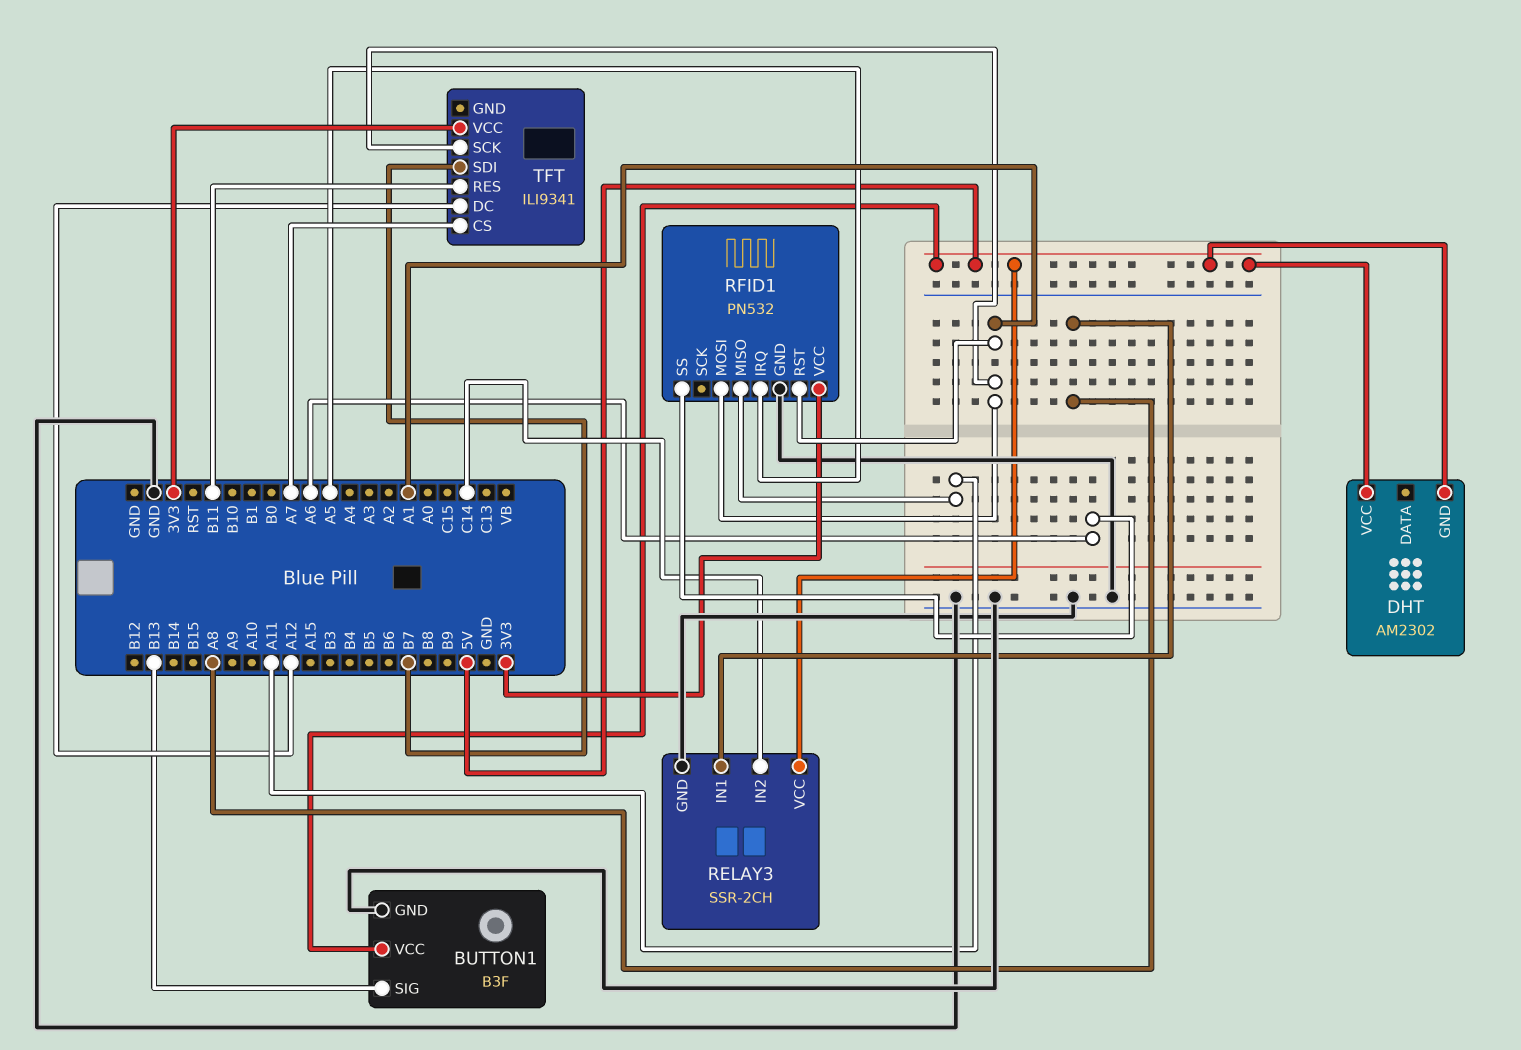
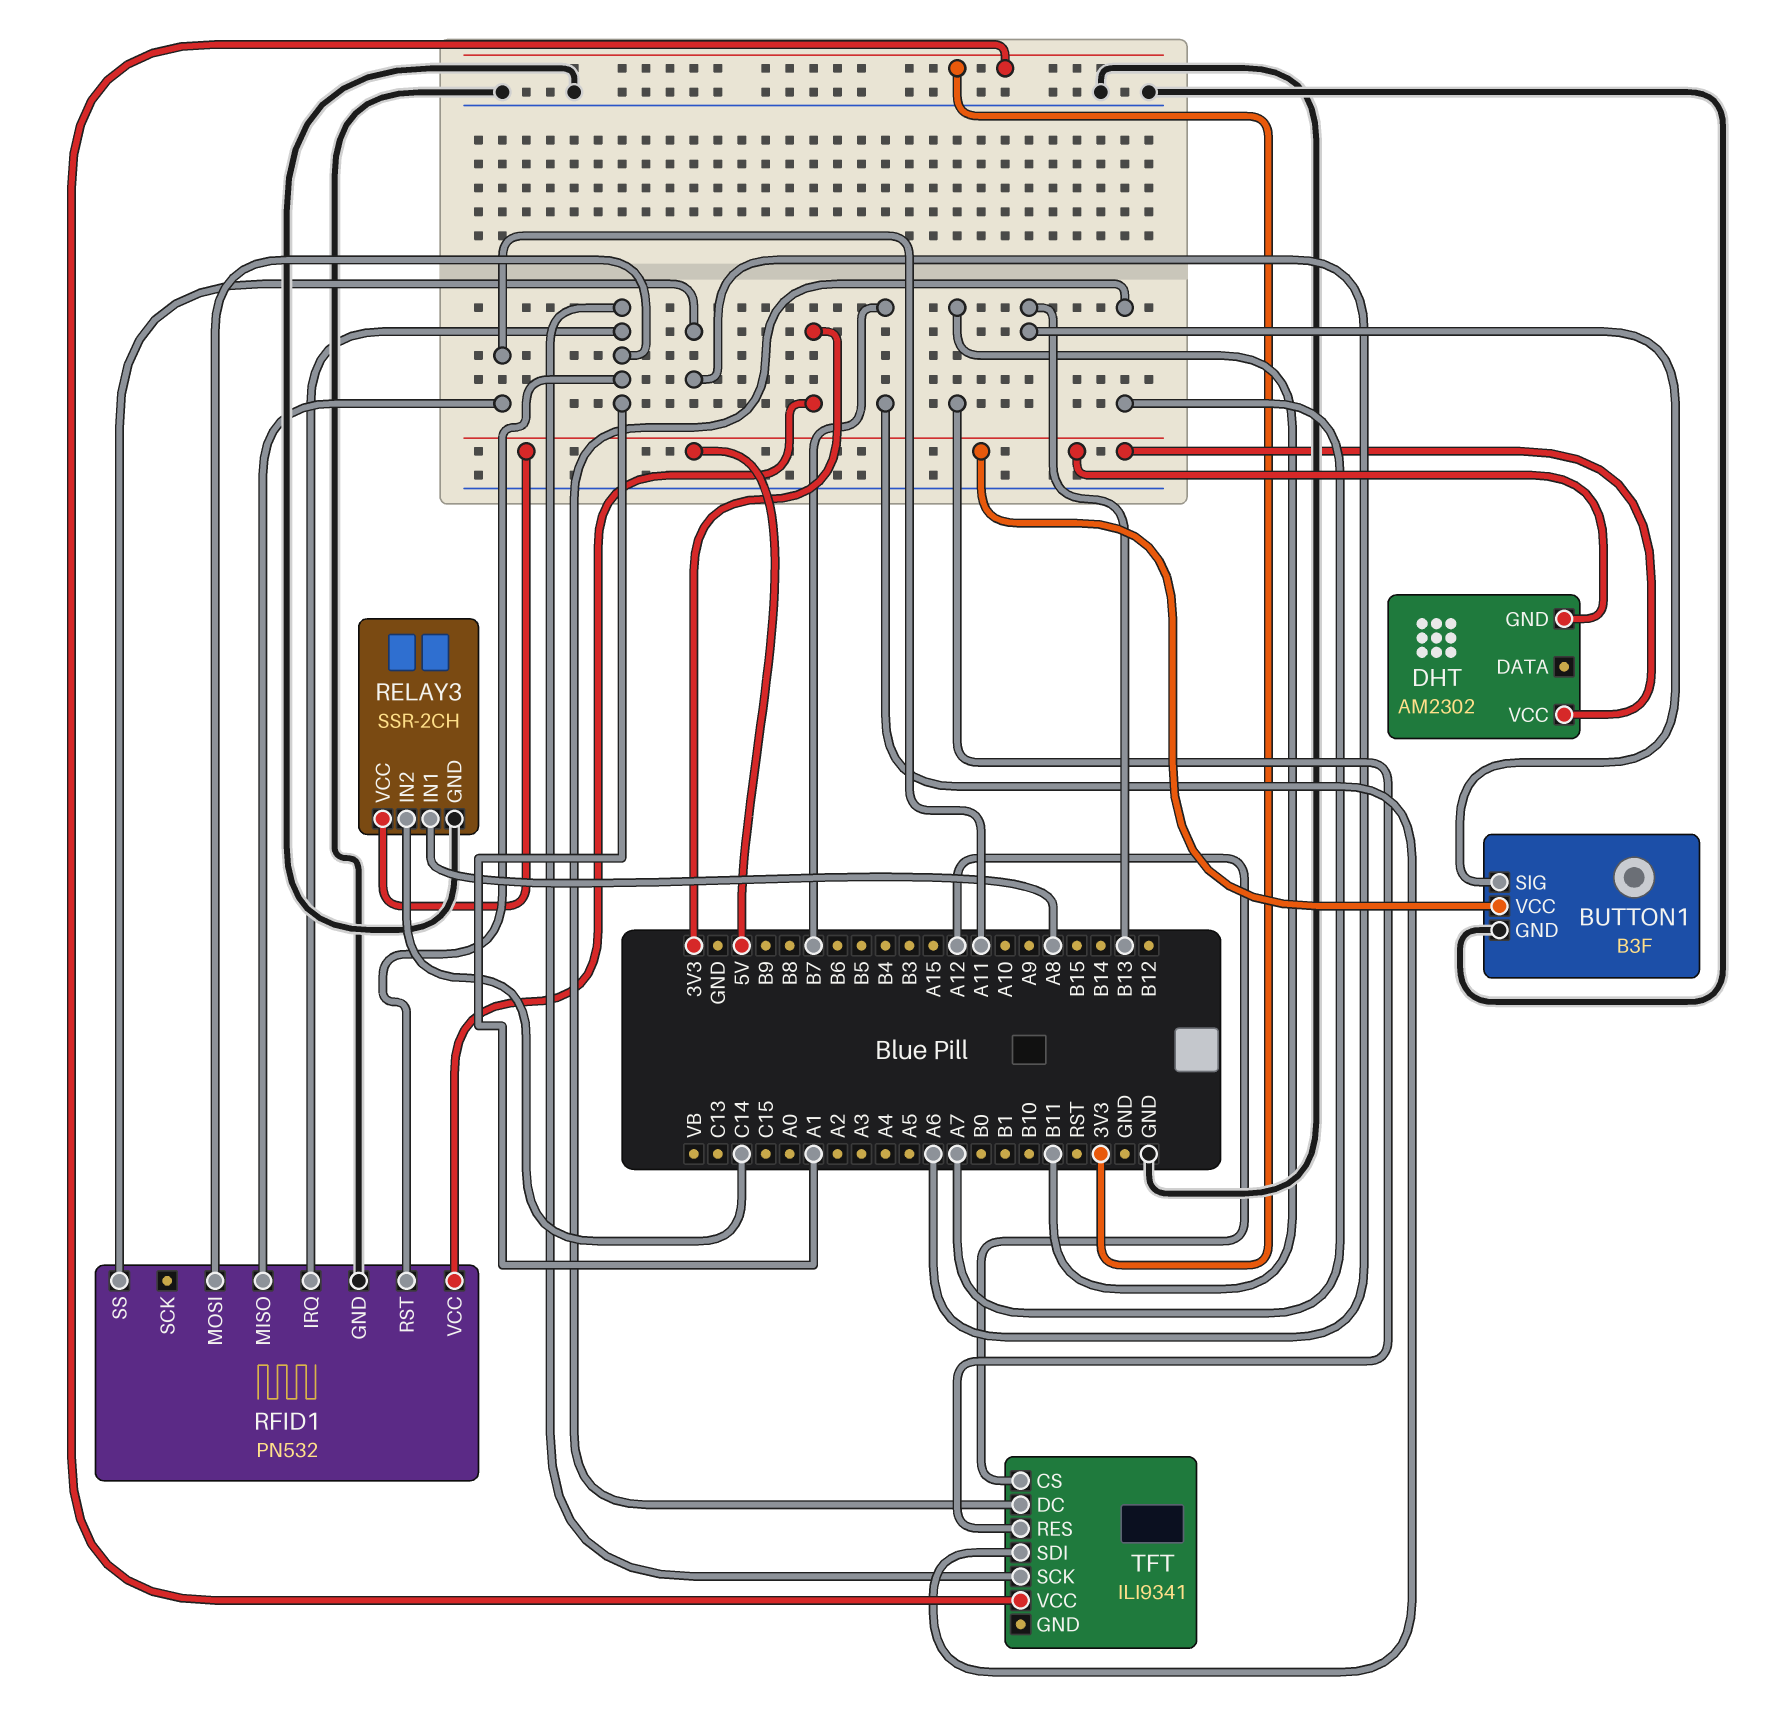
RFID1 pin IRQ: A5 -> A1
TFT pin CS: A7 -> A12
TFT pin DC: A12 -> A7

